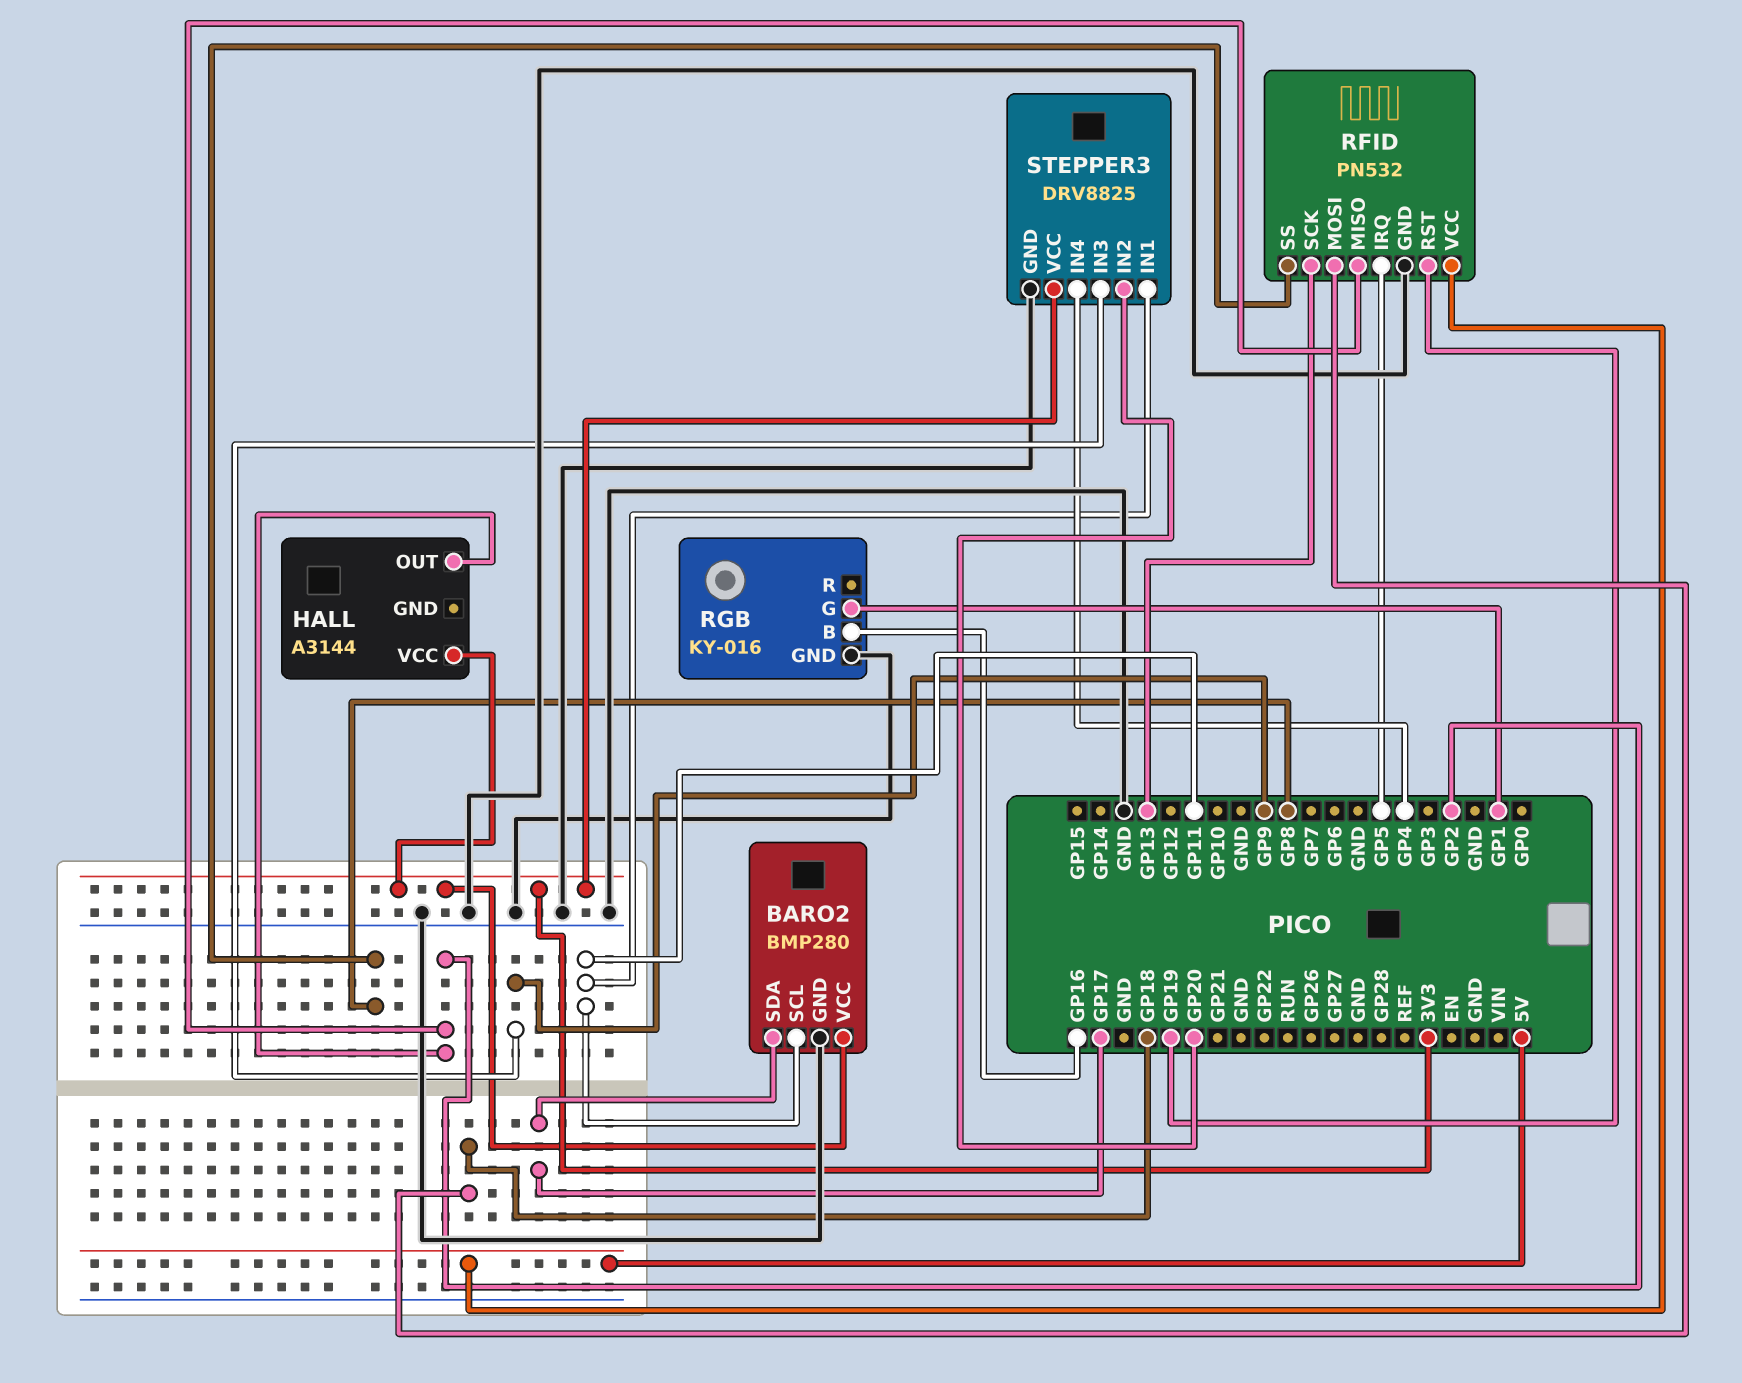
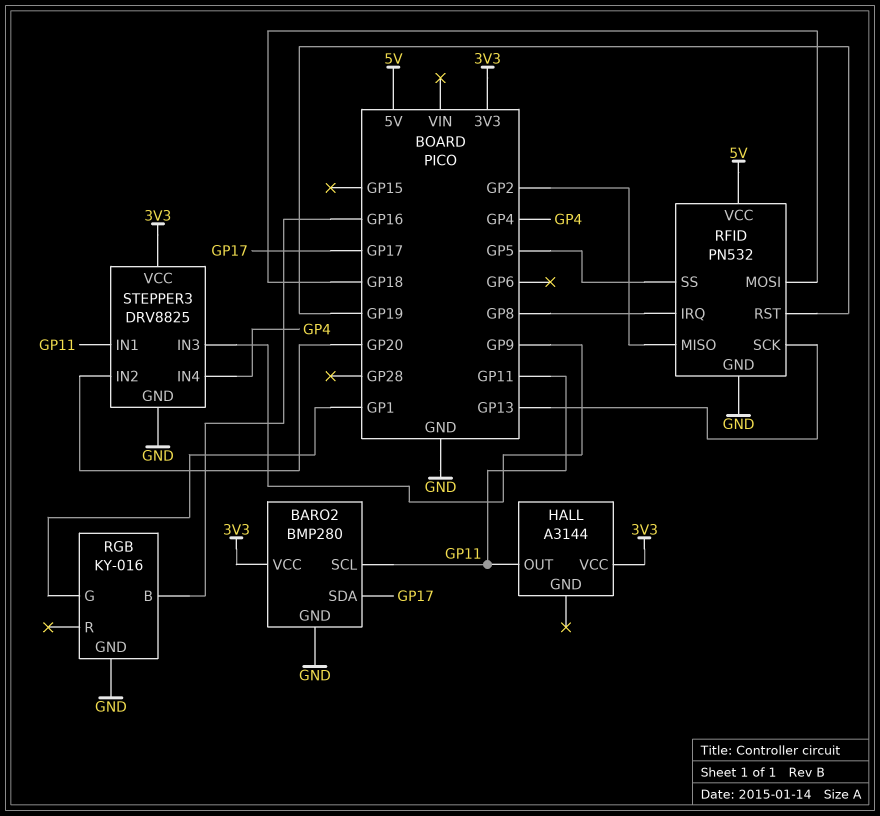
HALL pin OUT: GP2 -> GP11
RFID pin IRQ: GP5 -> GP8
RFID pin SS: GP8 -> GP5

